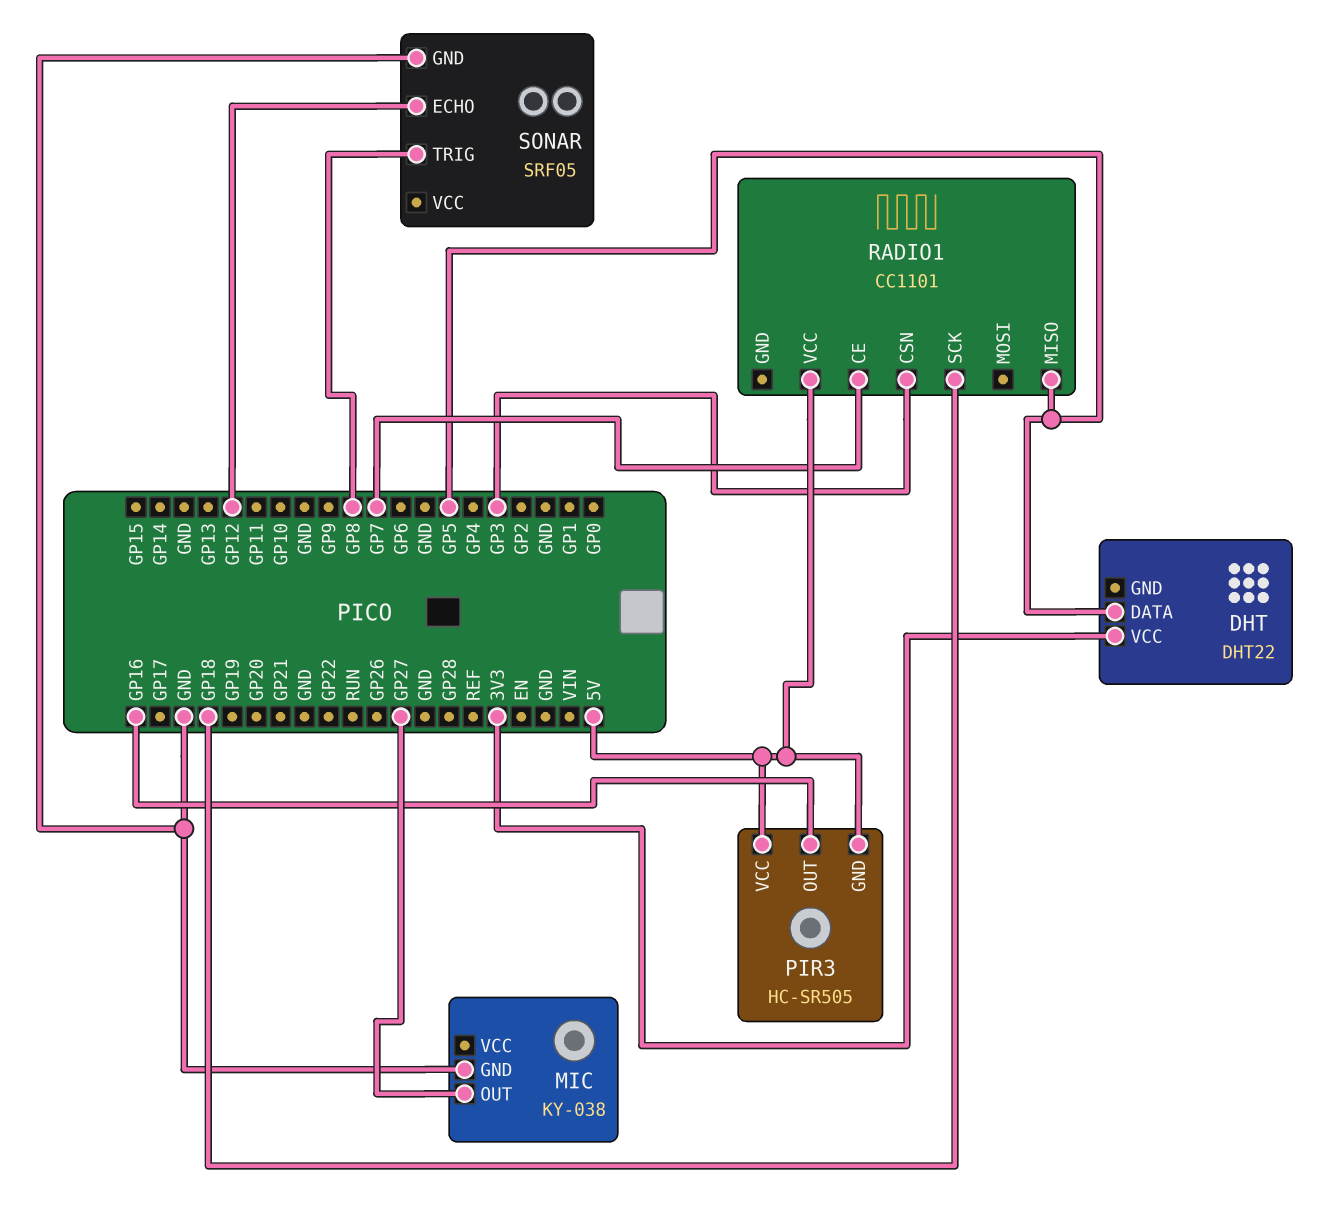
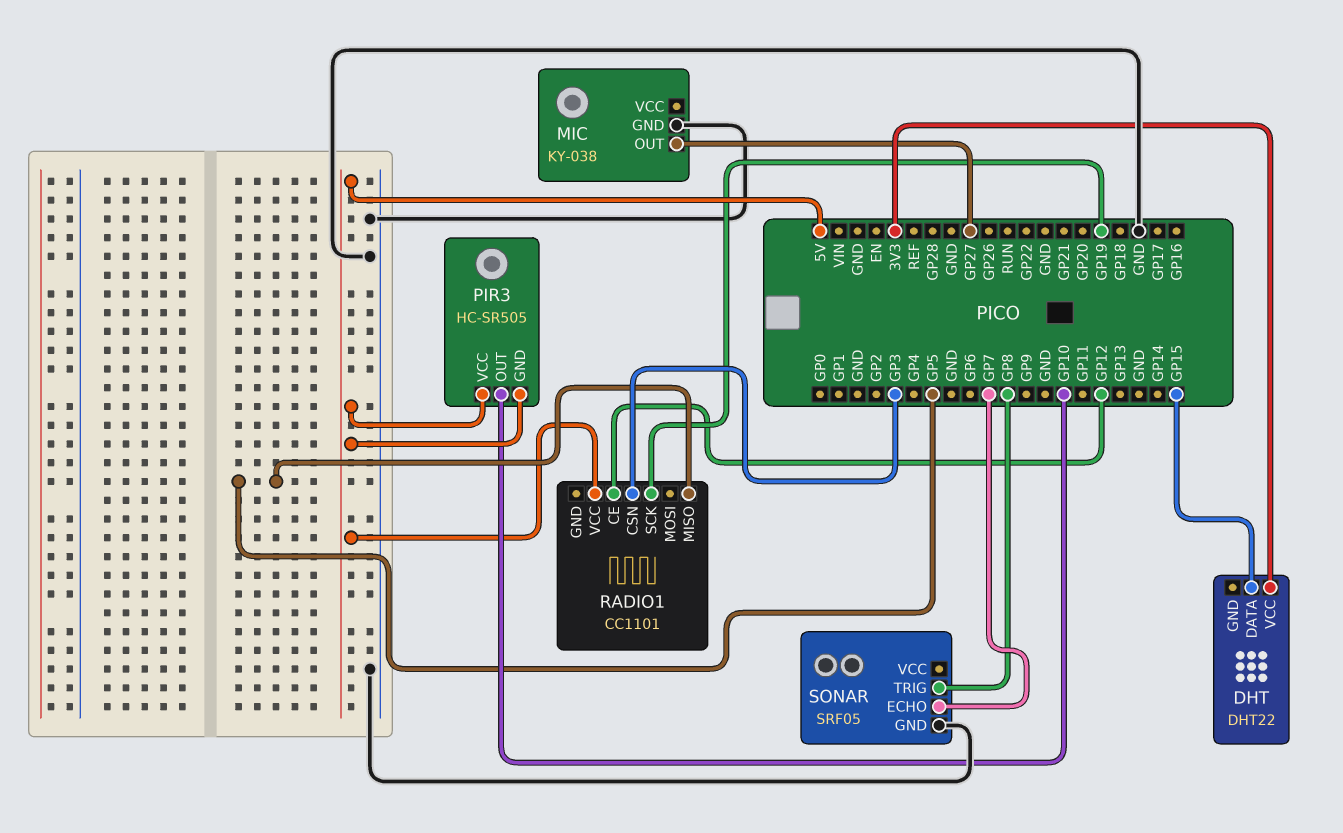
DHT pin DATA: GP5 -> GP15
PIR3 pin OUT: GP16 -> GP10
RADIO1 pin CE: GP7 -> GP12
RADIO1 pin SCK: GP18 -> GP19
SONAR pin ECHO: GP12 -> GP7

